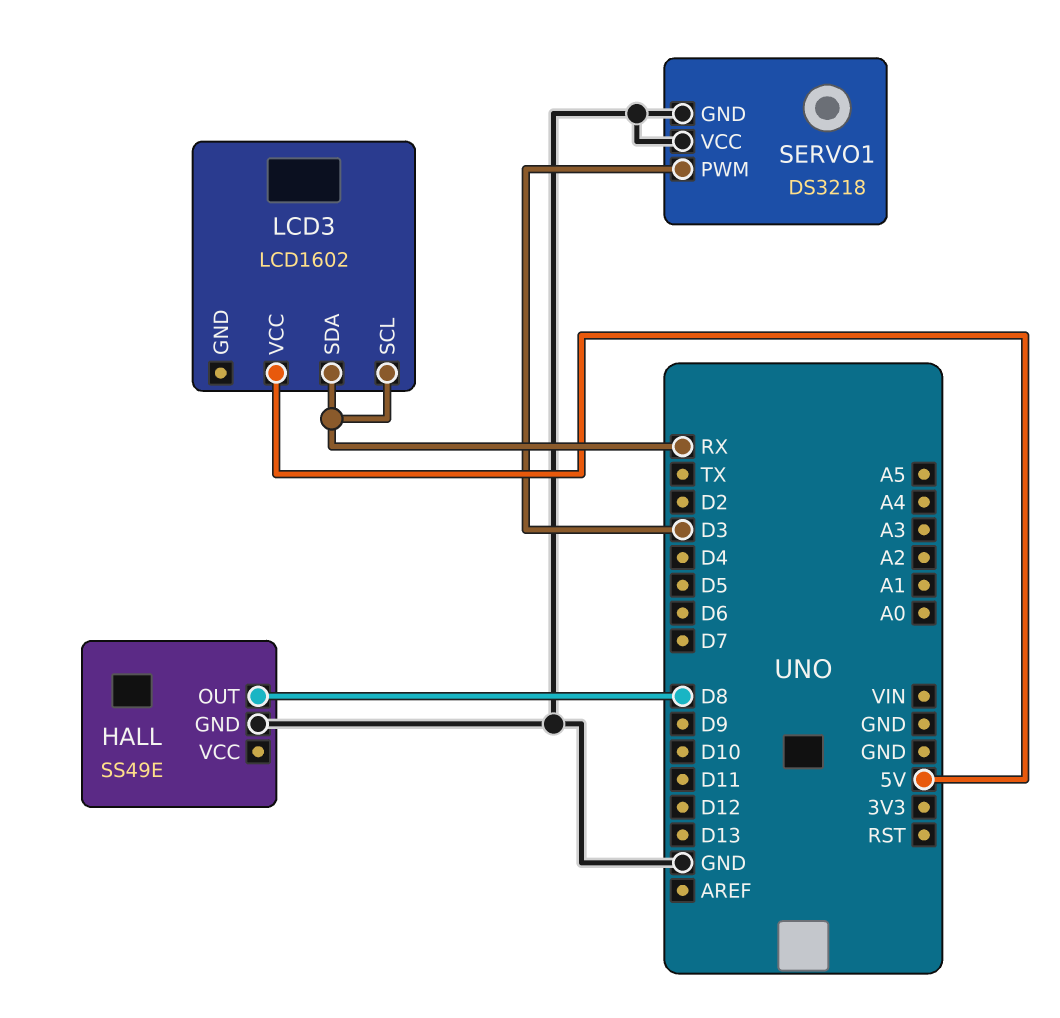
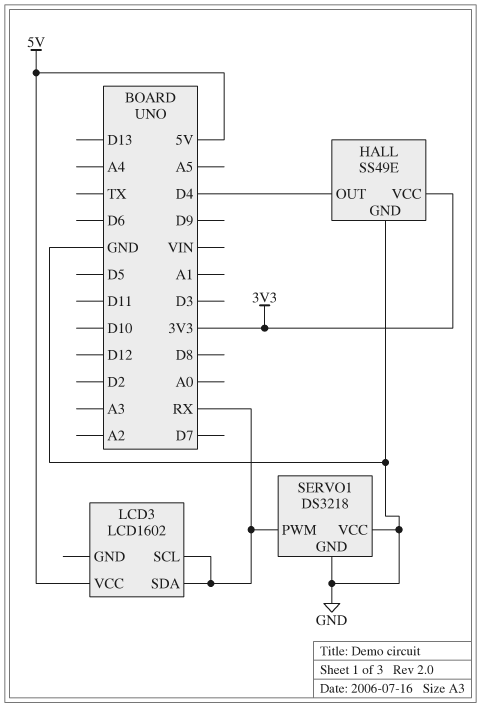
HALL pin OUT: D8 -> D4
HALL pin VCC: none -> 3V3
SERVO1 pin PWM: D3 -> RX

